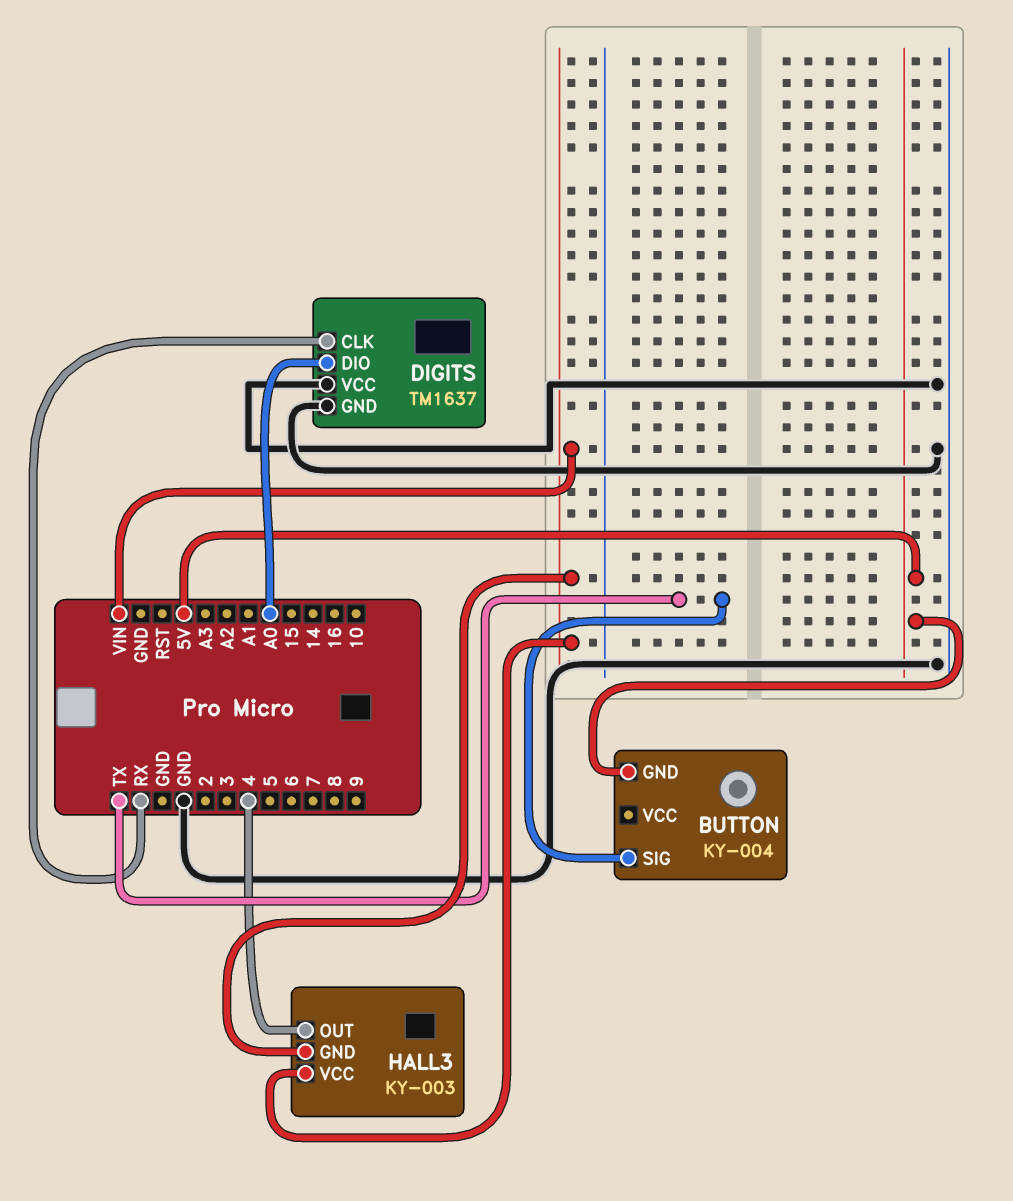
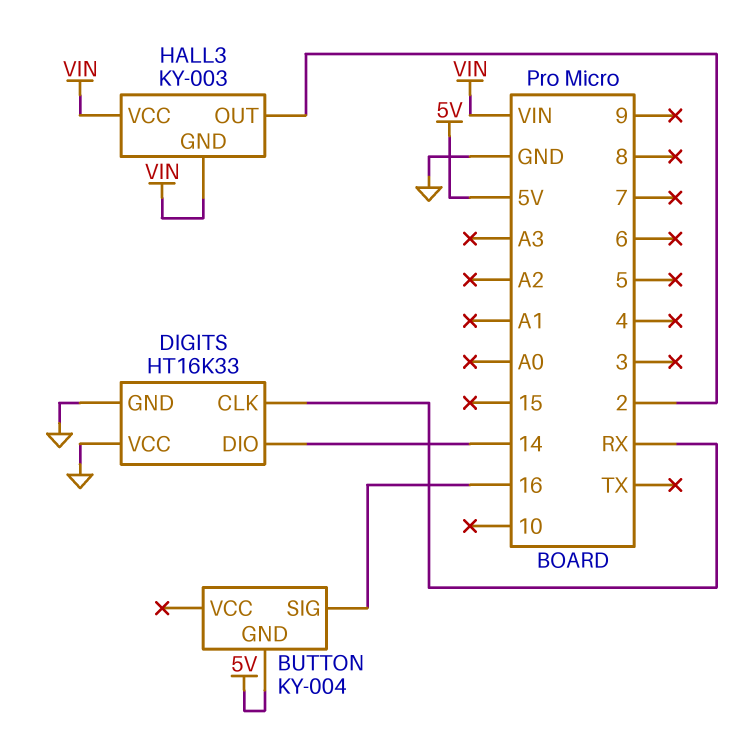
BUTTON pin SIG: TX -> 16
DIGITS: TM1637 -> HT16K33
DIGITS pin DIO: A0 -> 14
HALL3 pin OUT: 4 -> 2

